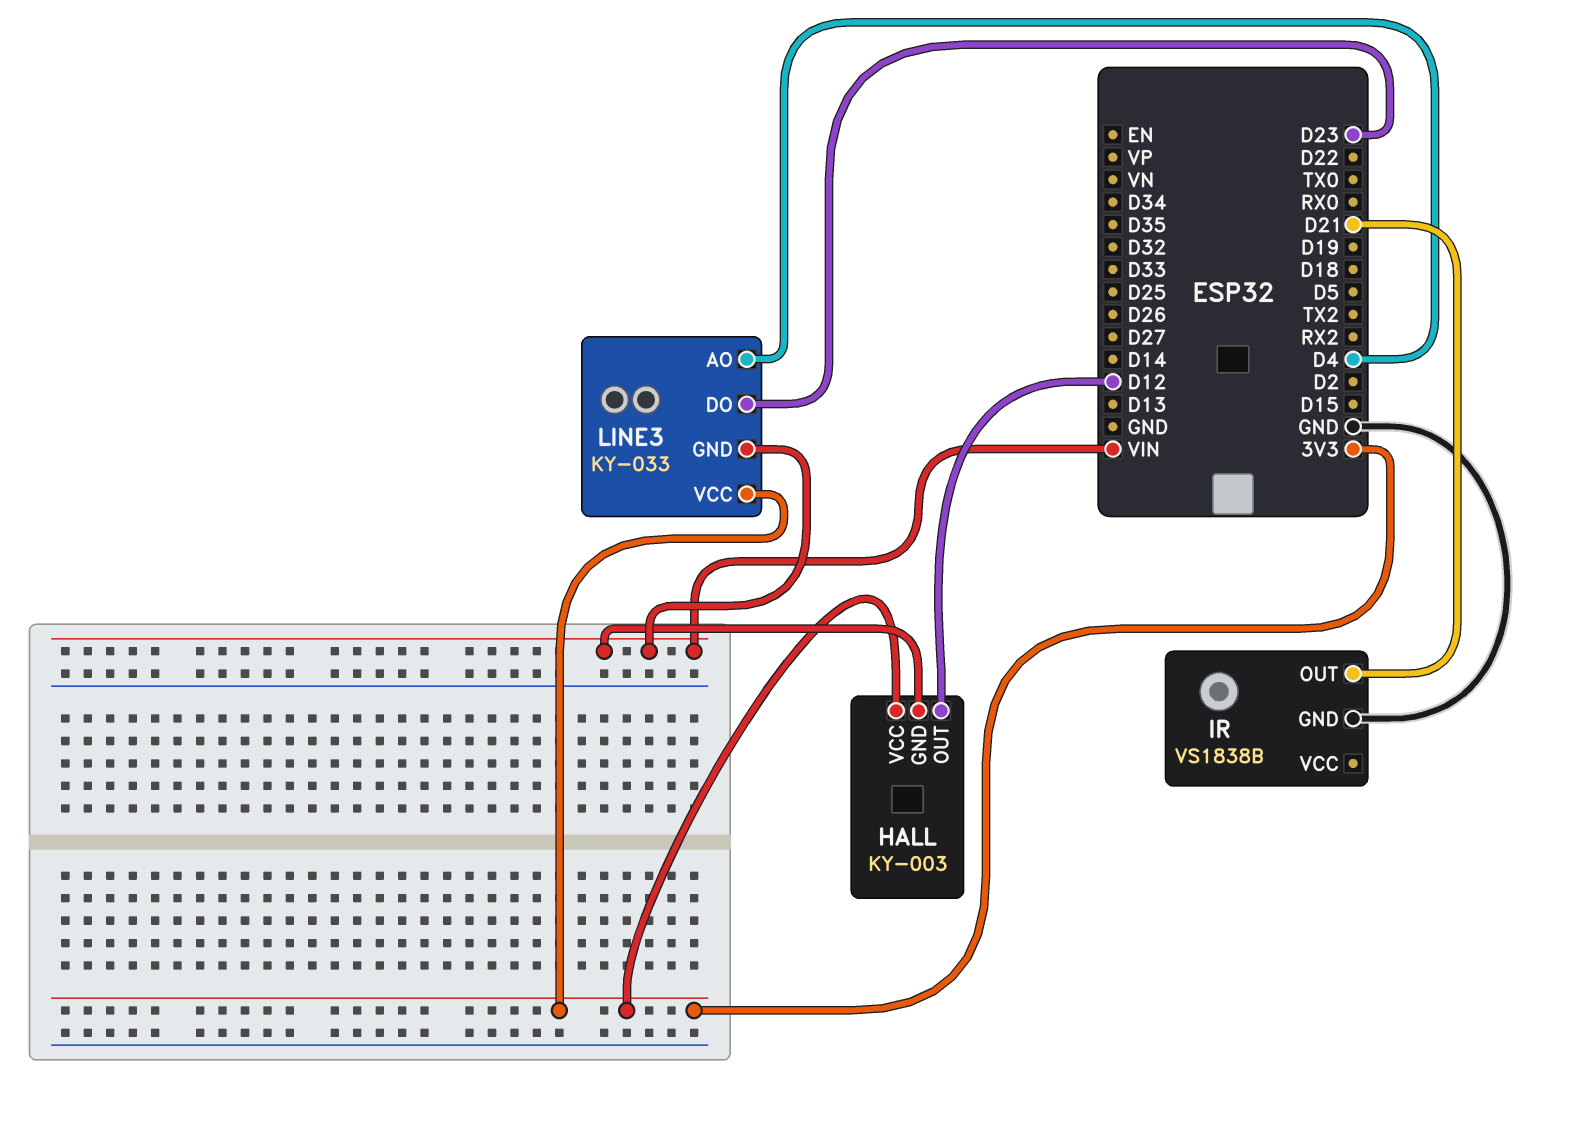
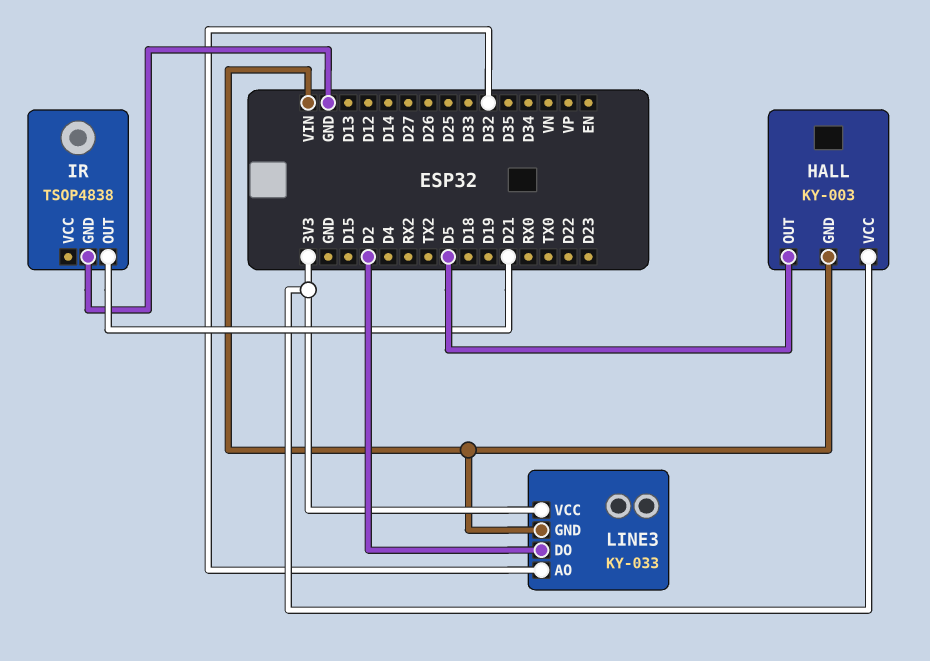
HALL pin OUT: D12 -> D5
IR: VS1838B -> TSOP4838
LINE3 pin AO: D4 -> D32
LINE3 pin DO: D23 -> D2

